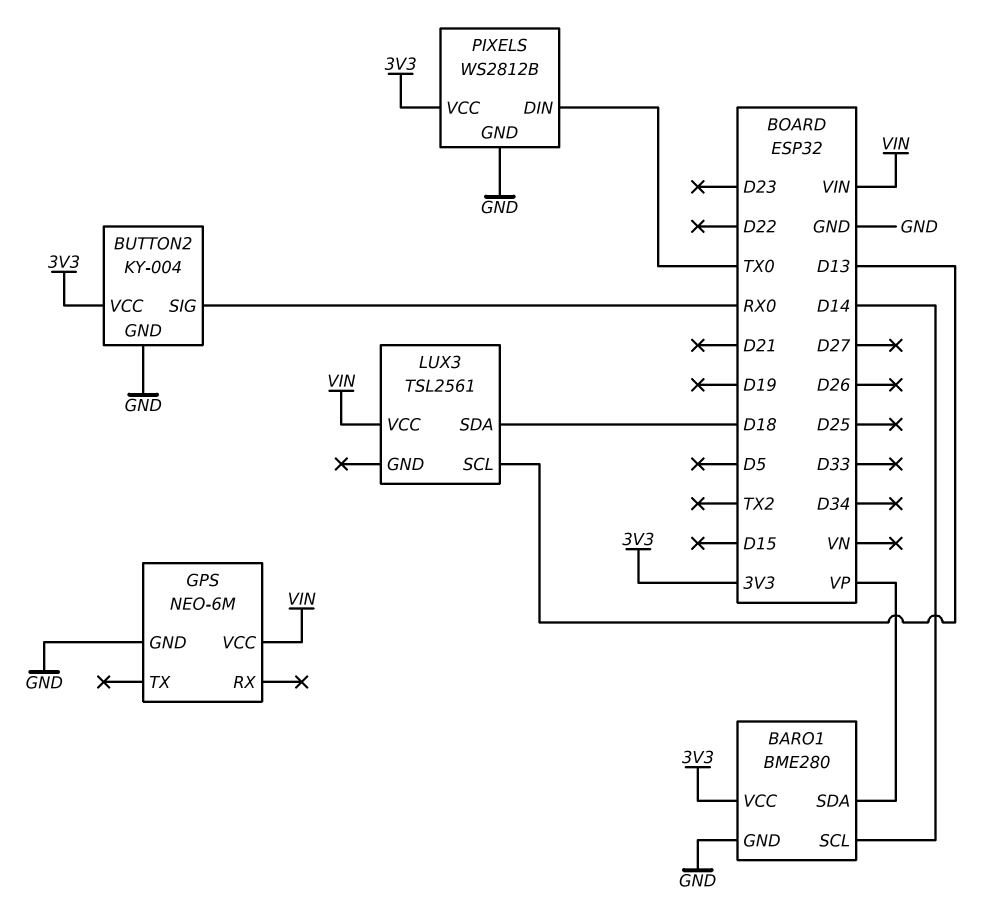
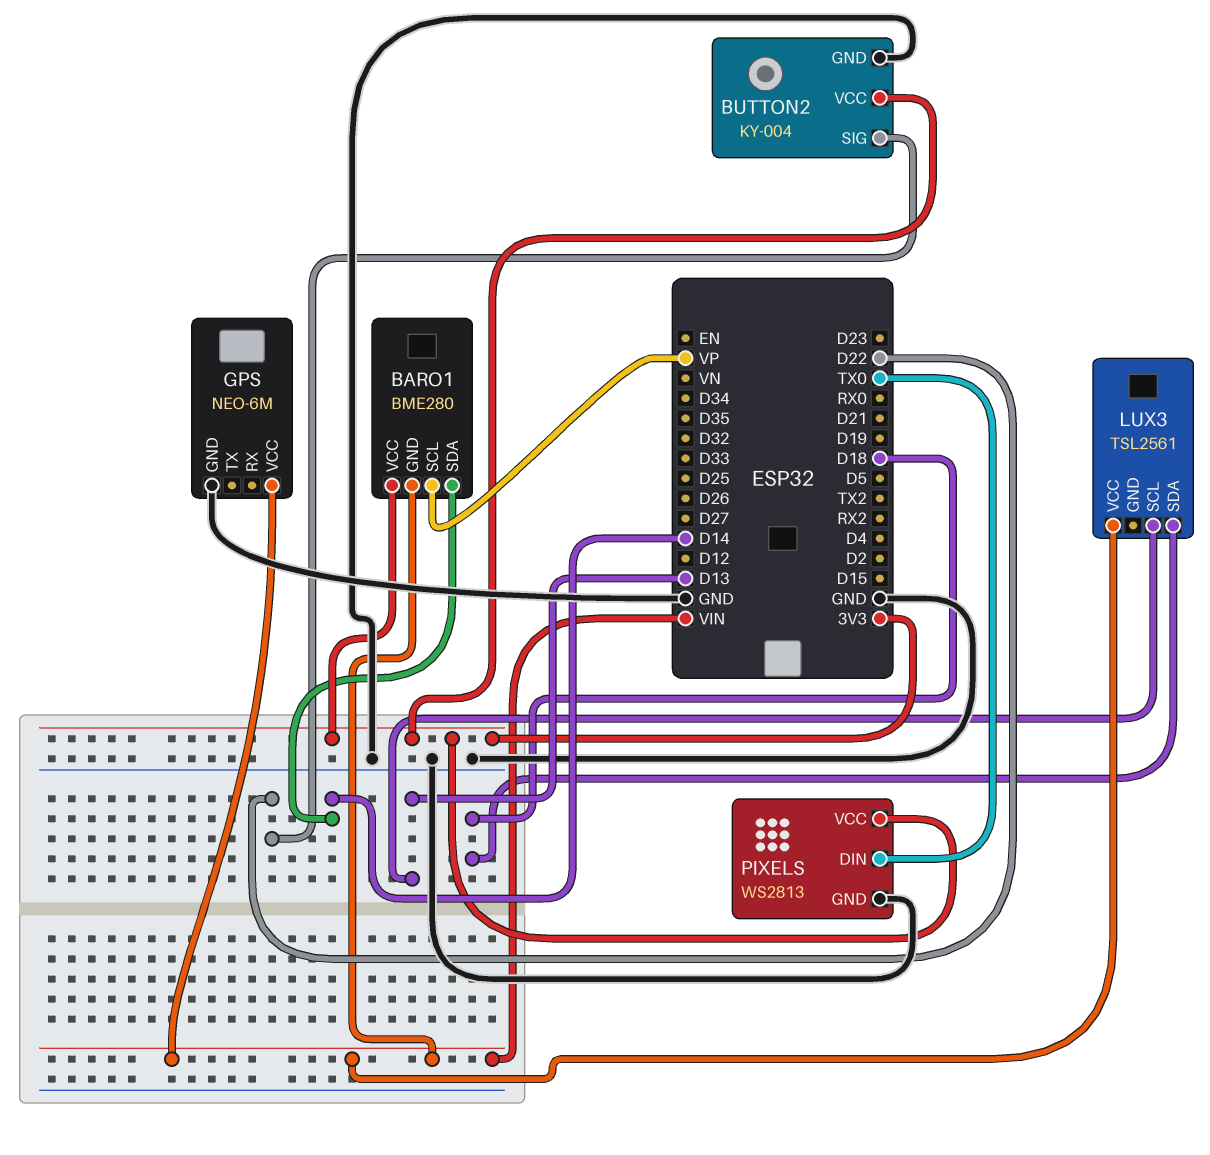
BARO1 pin GND: GND -> VIN
BARO1 pin SCL: D14 -> VP
BARO1 pin SDA: VP -> D14
BUTTON2 pin SIG: RX0 -> D22
PIXELS: WS2812B -> WS2813

